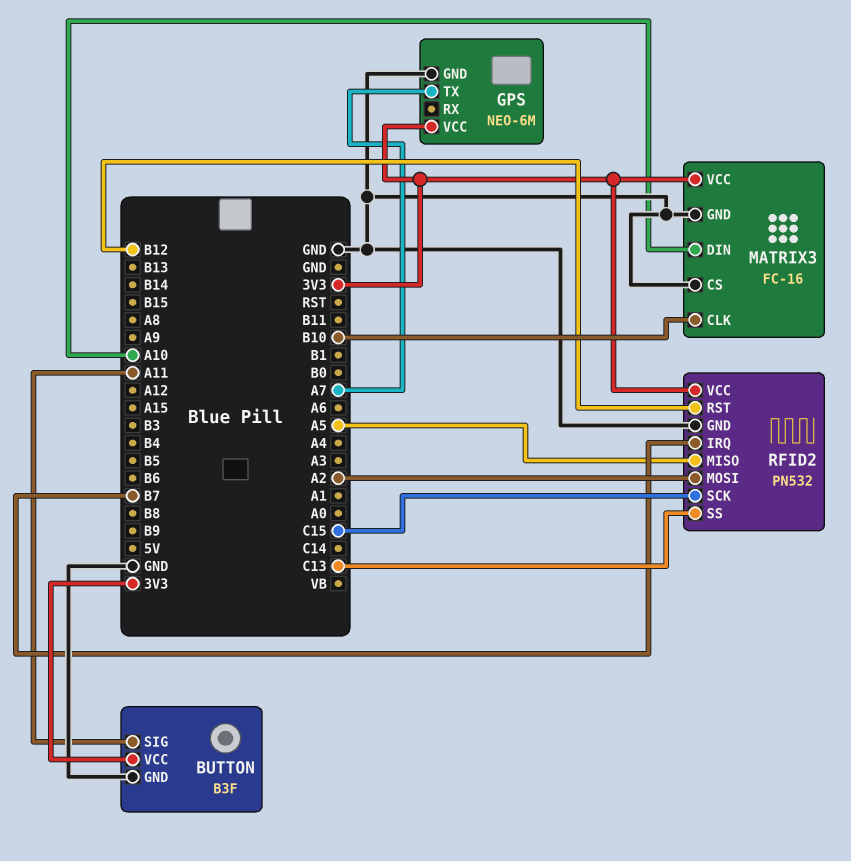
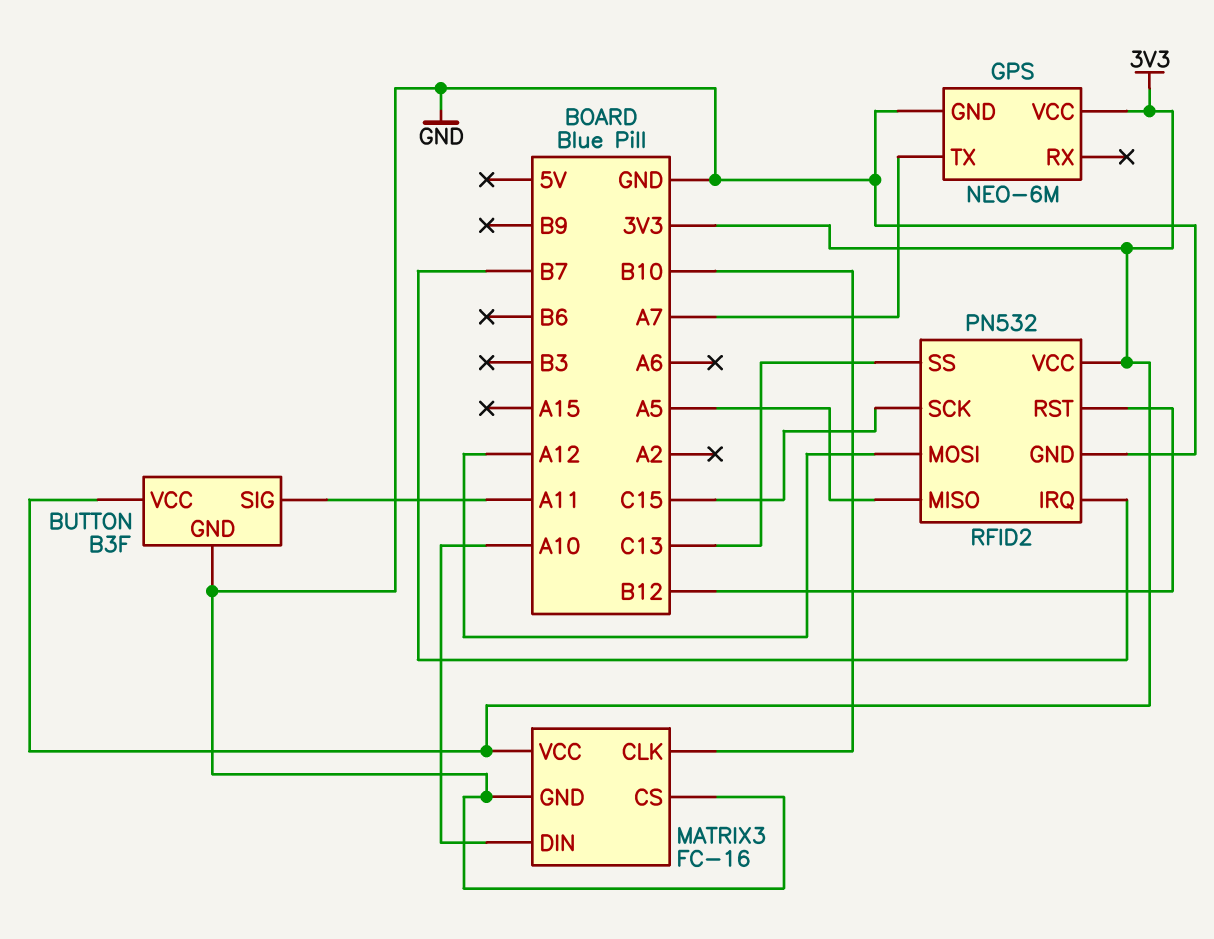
RFID2 pin MOSI: A2 -> A12

